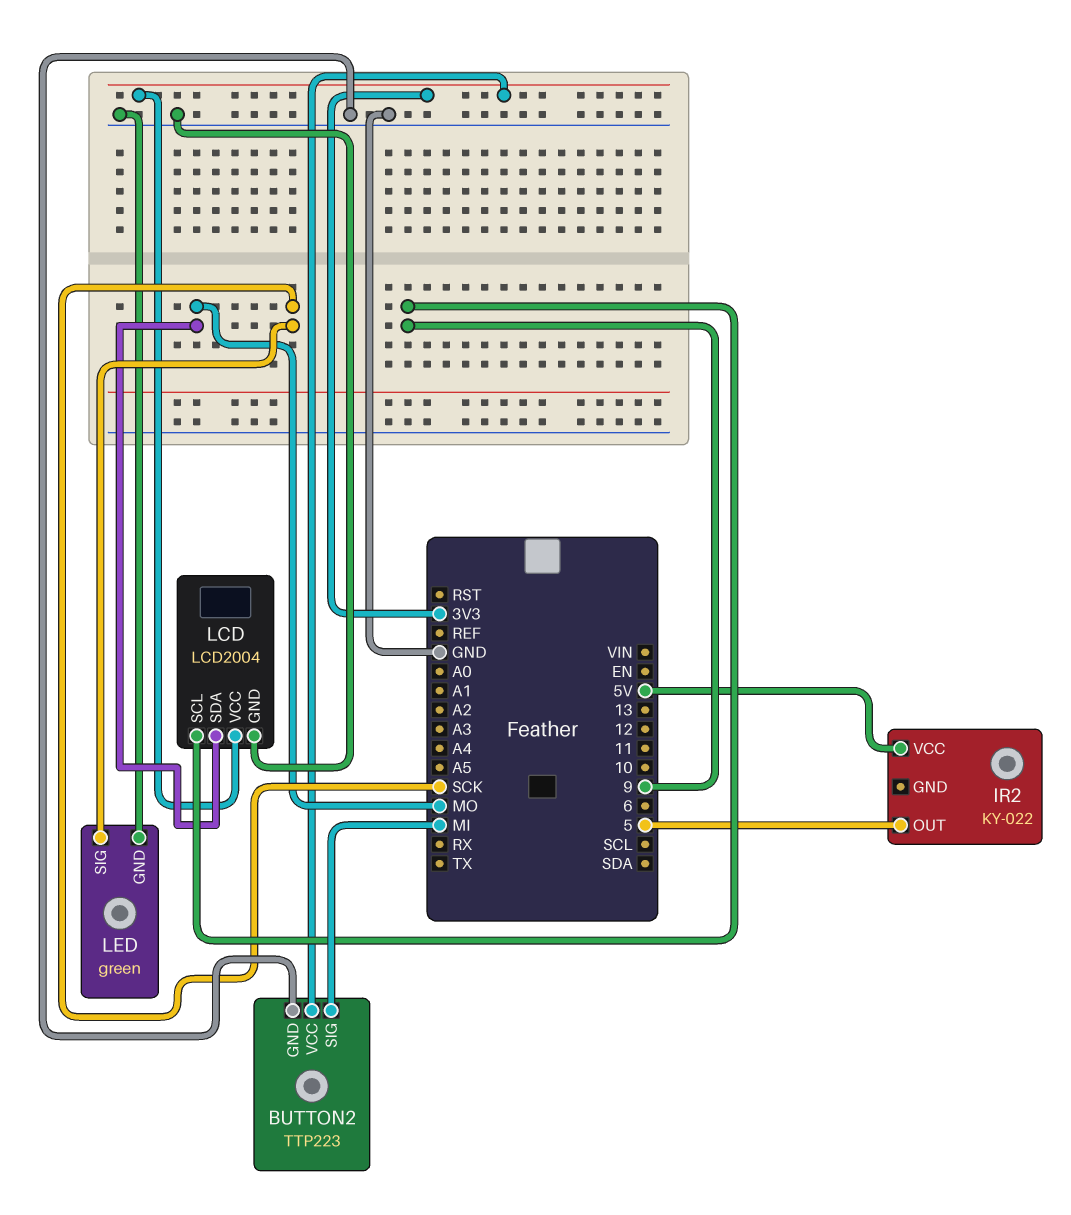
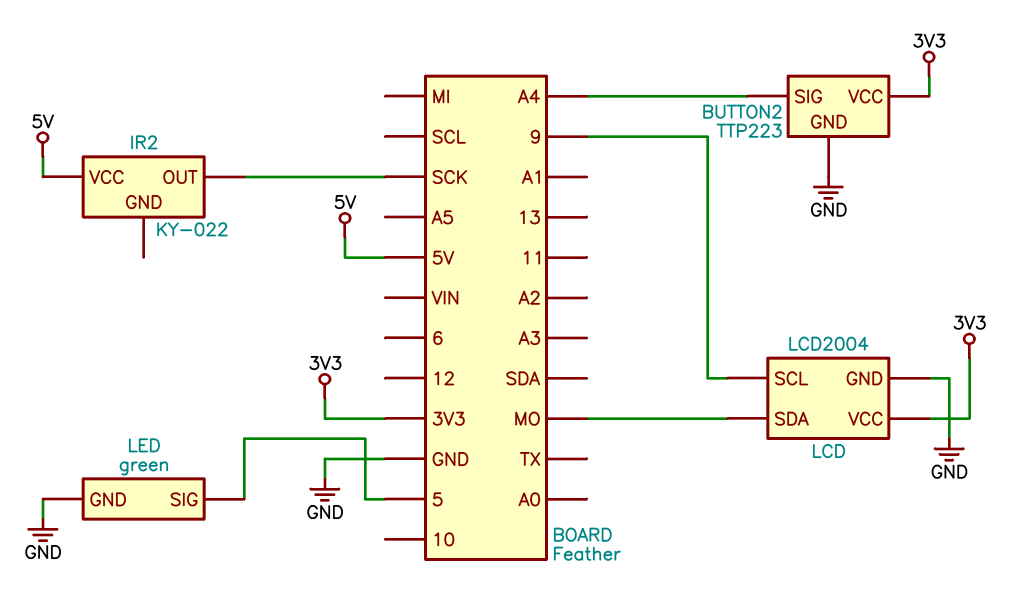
BUTTON2 pin SIG: MI -> A4
IR2 pin OUT: 5 -> SCK
LED pin SIG: SCK -> 5

